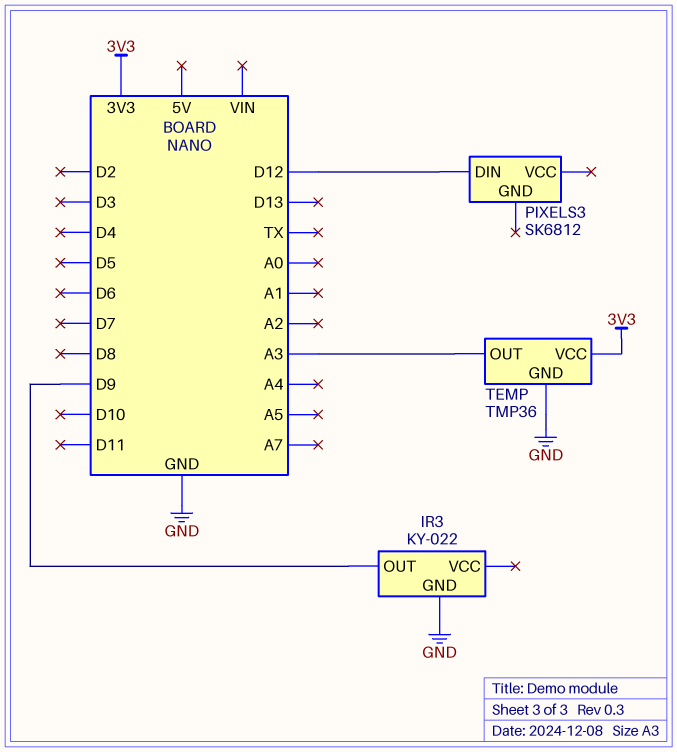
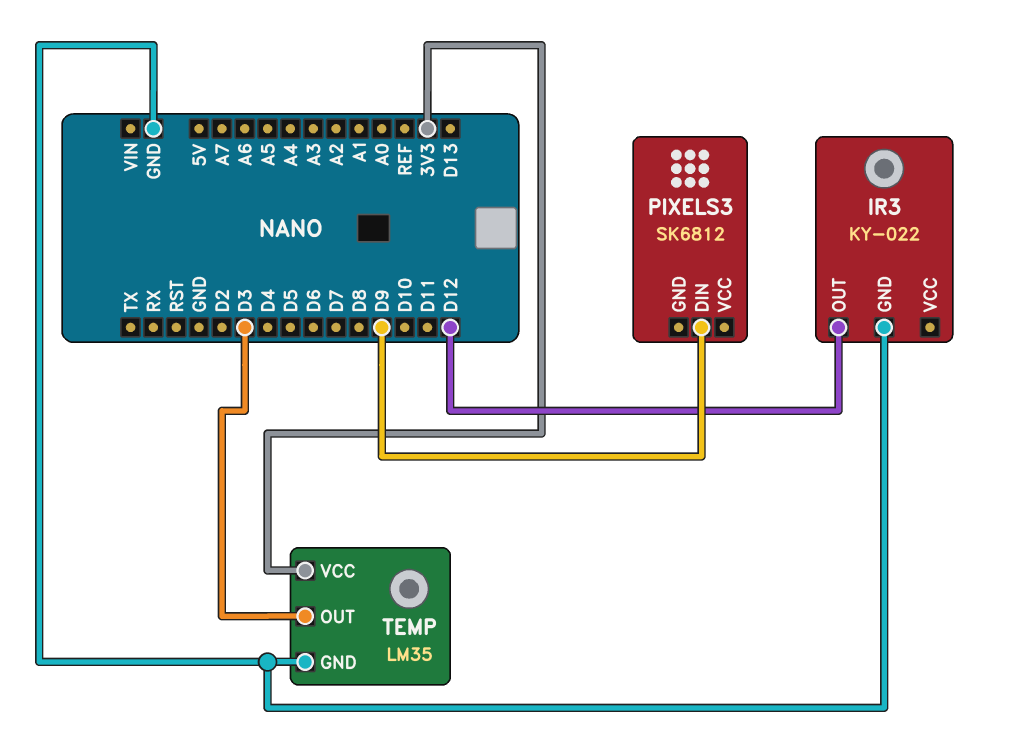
IR3 pin OUT: D9 -> D12
PIXELS3 pin DIN: D12 -> D9
TEMP: TMP36 -> LM35
TEMP pin OUT: A3 -> D3

